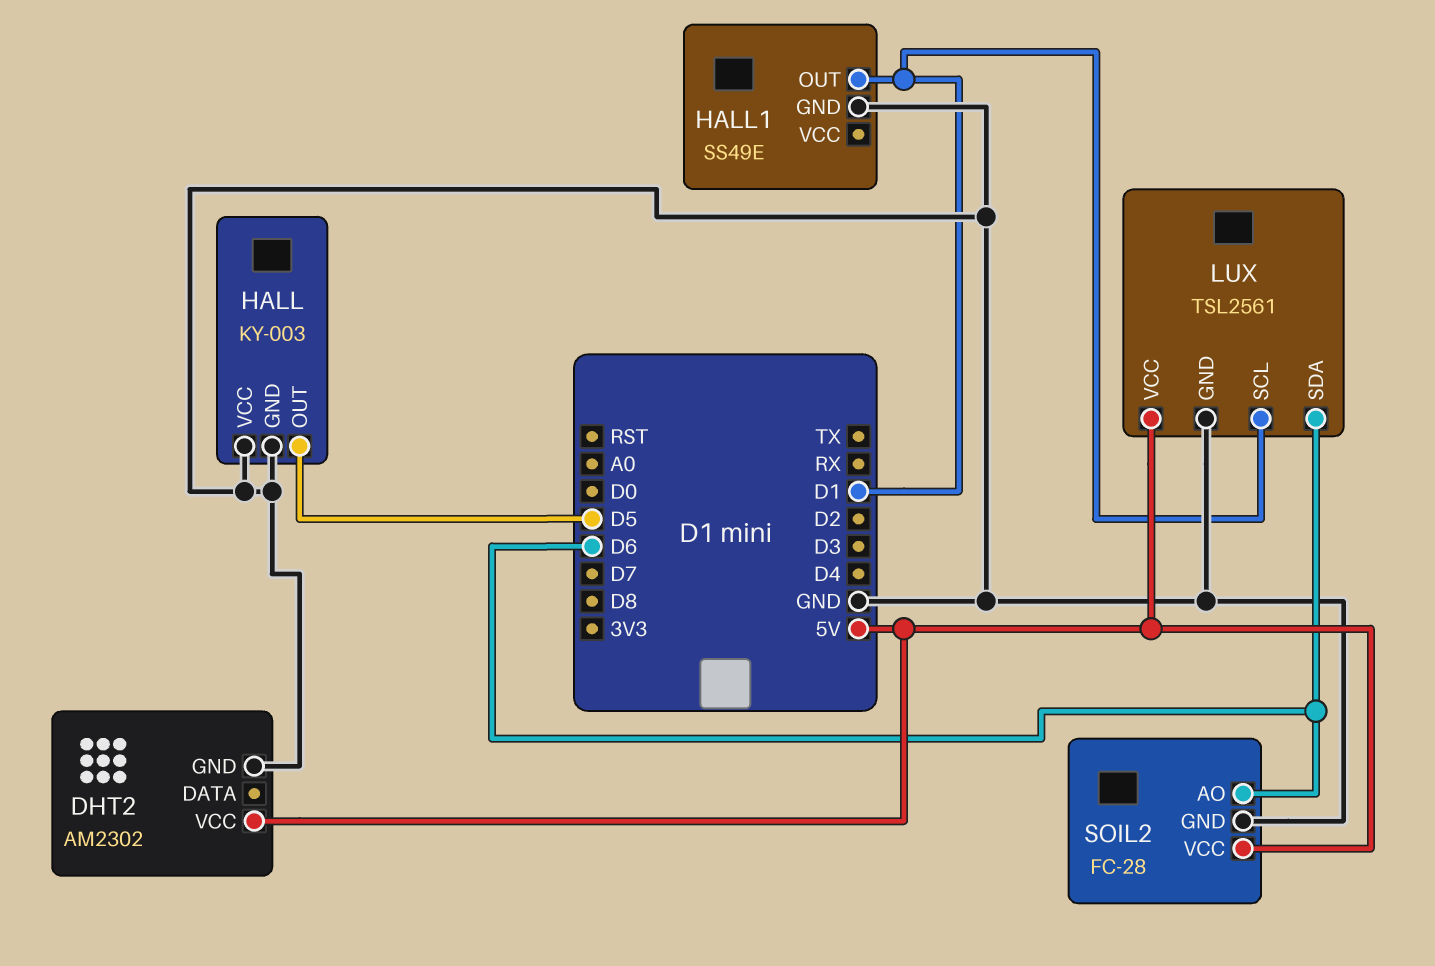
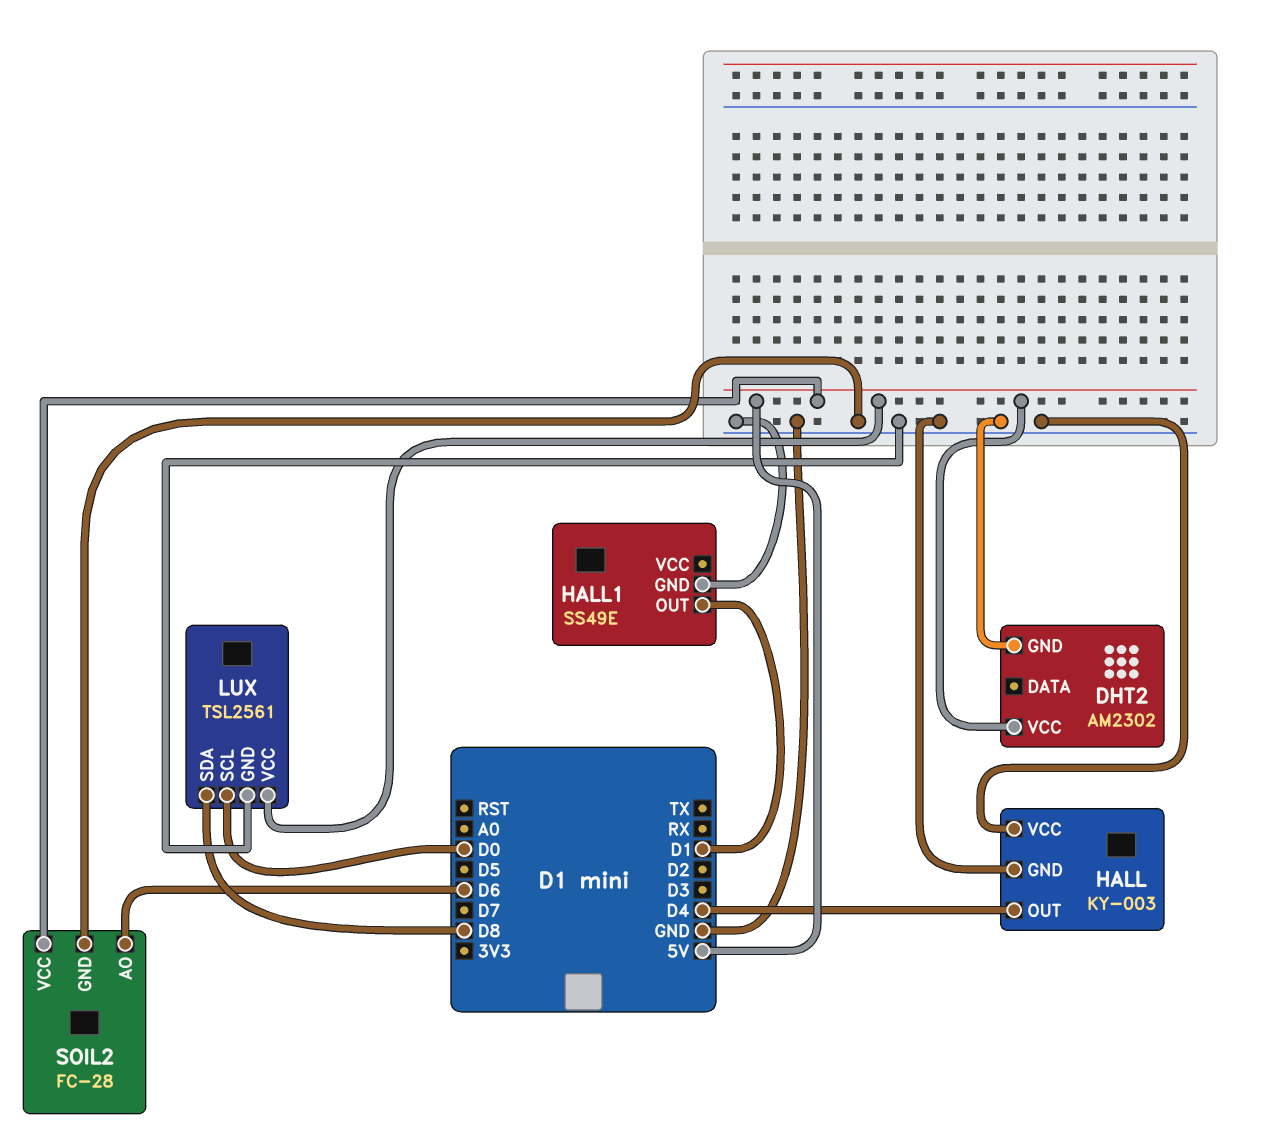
HALL pin OUT: D5 -> D4
LUX pin SCL: D1 -> D0
LUX pin SDA: D6 -> D8

